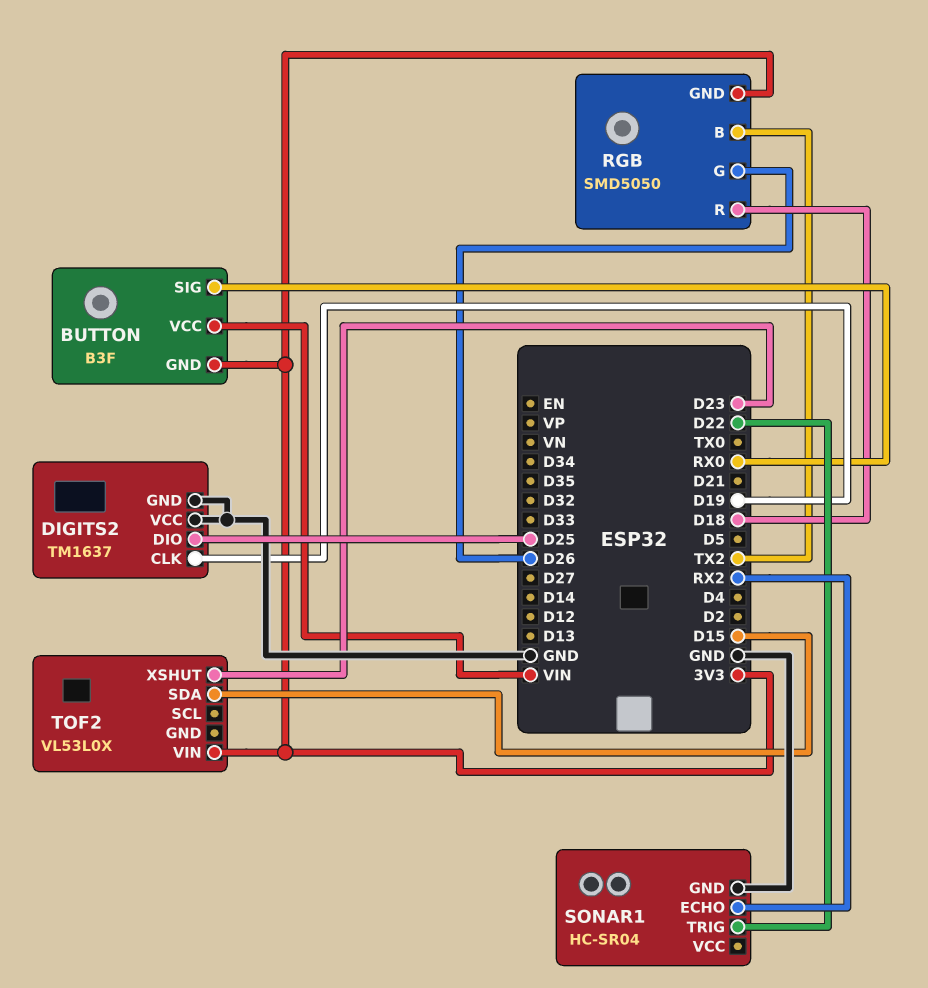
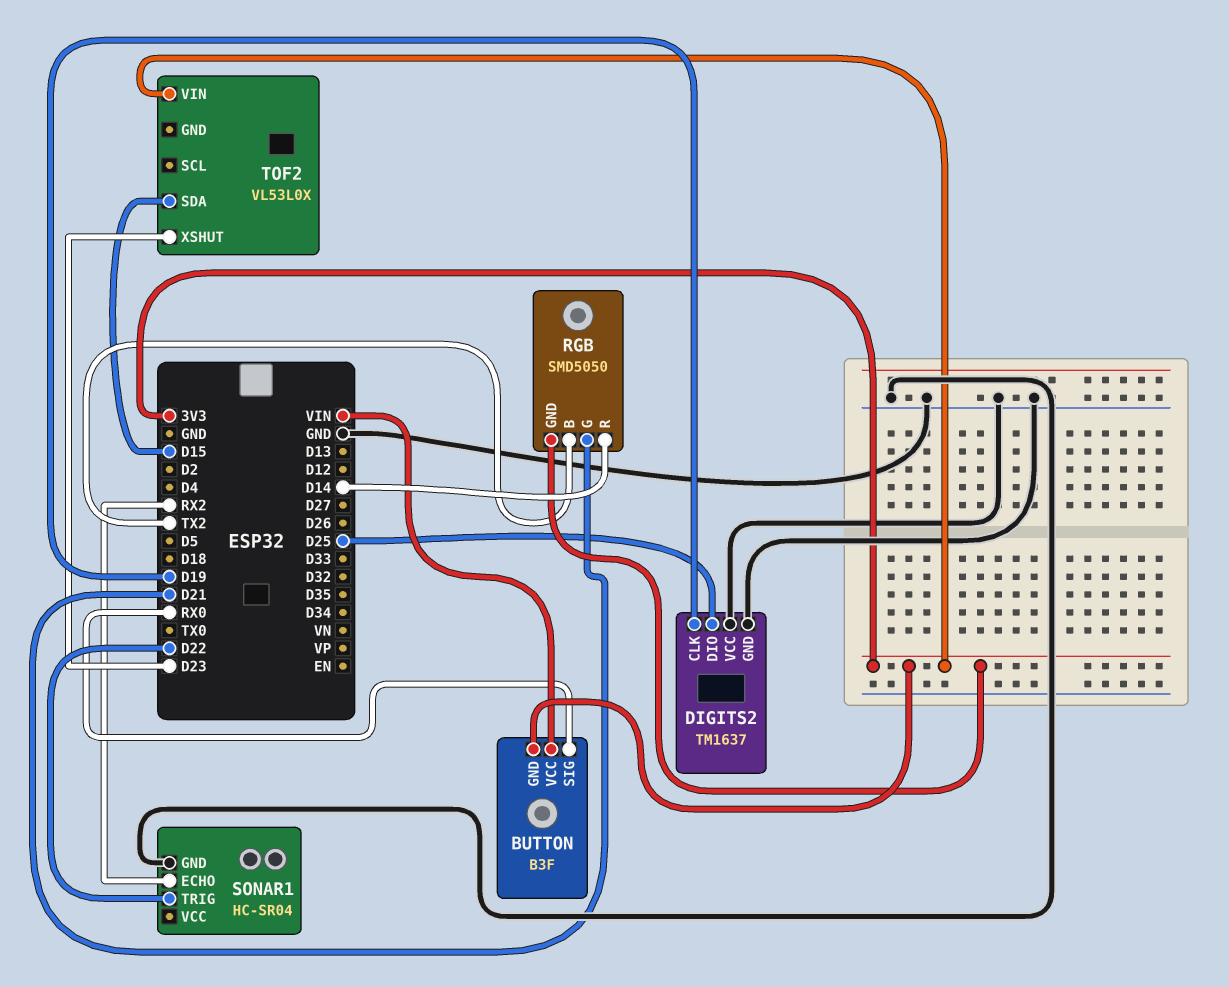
RGB pin G: D26 -> D21
RGB pin R: D18 -> D14

